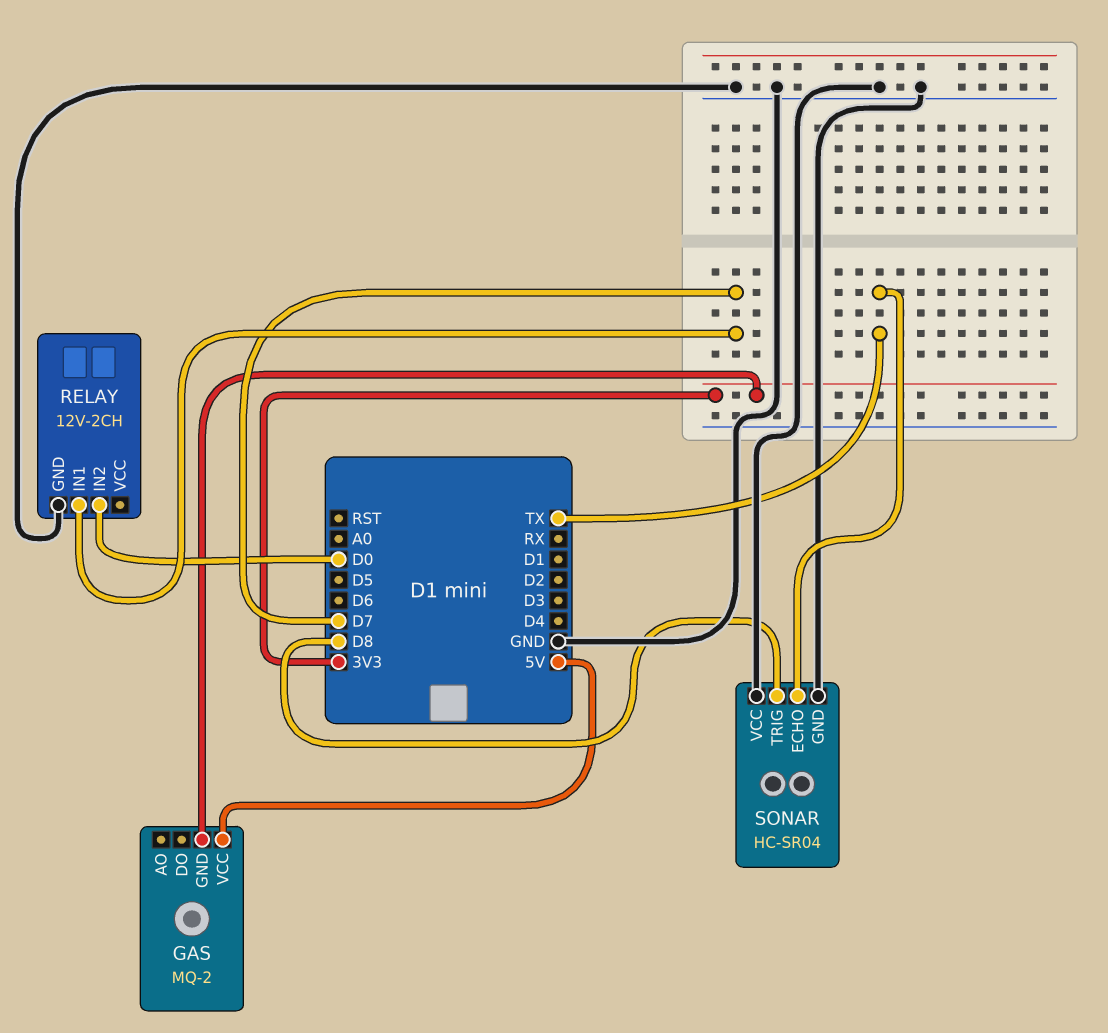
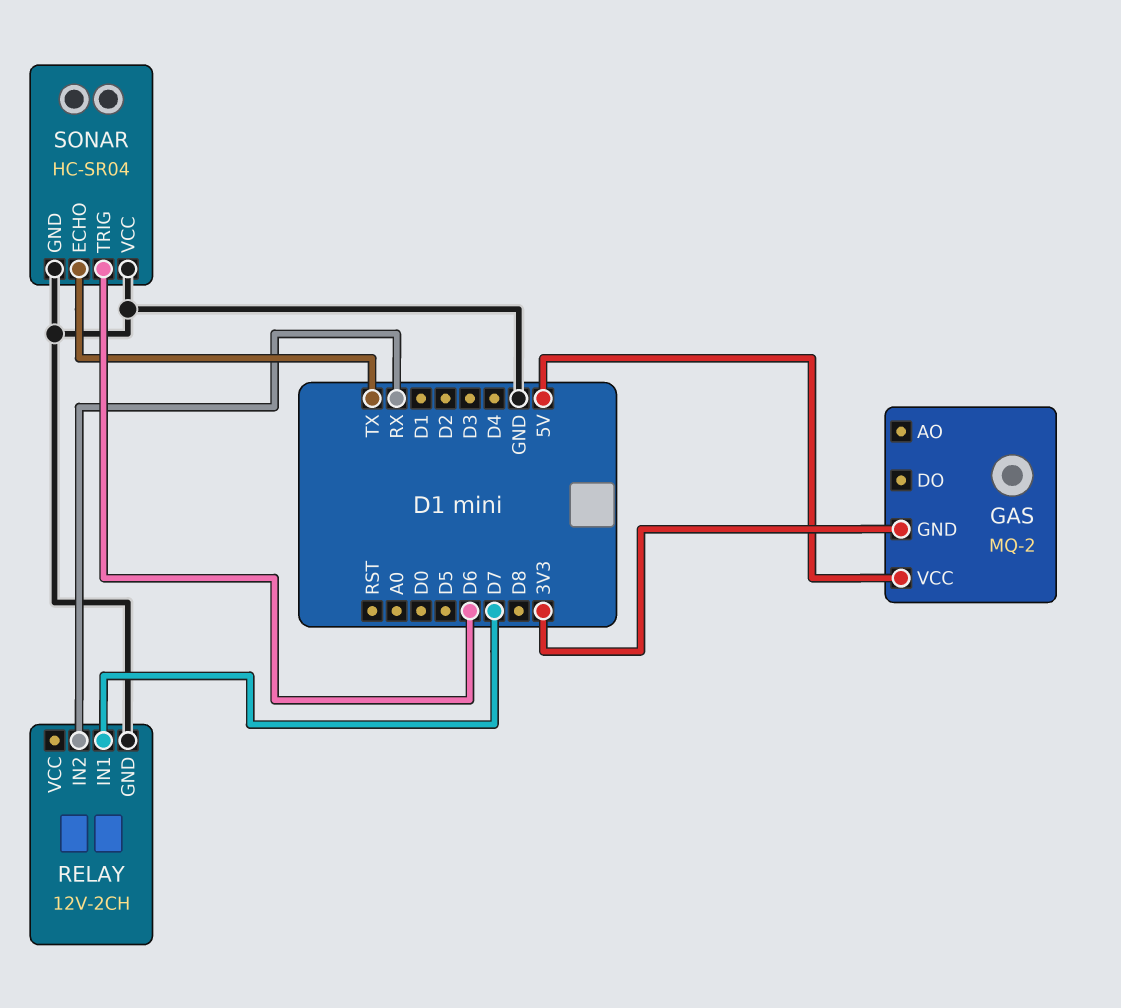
RELAY pin IN2: D0 -> RX
SONAR pin TRIG: D8 -> D6

